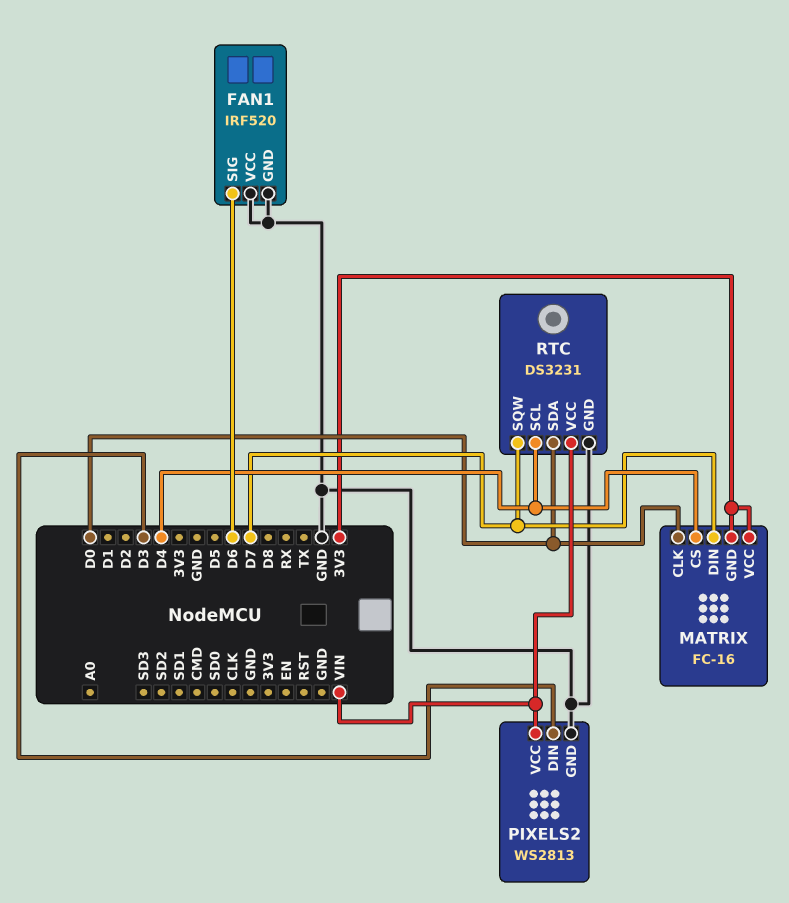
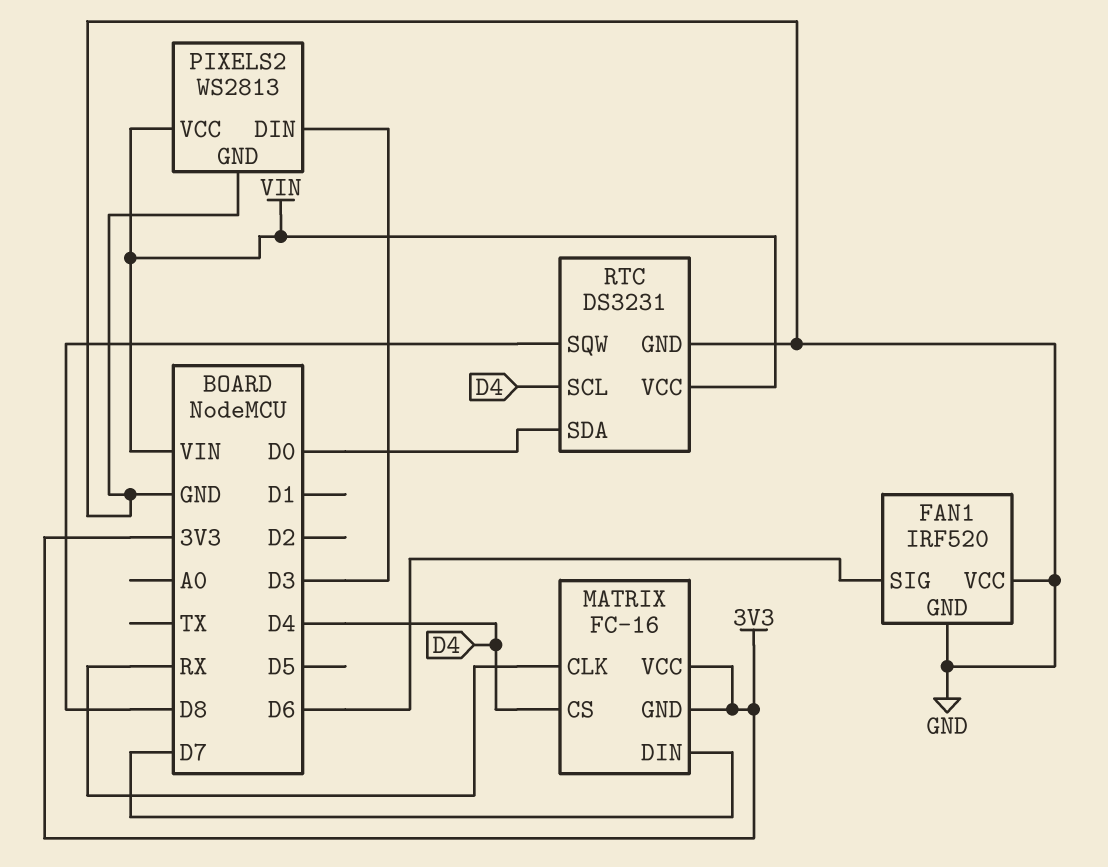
MATRIX pin CLK: D0 -> RX
RTC pin SQW: D7 -> D8

